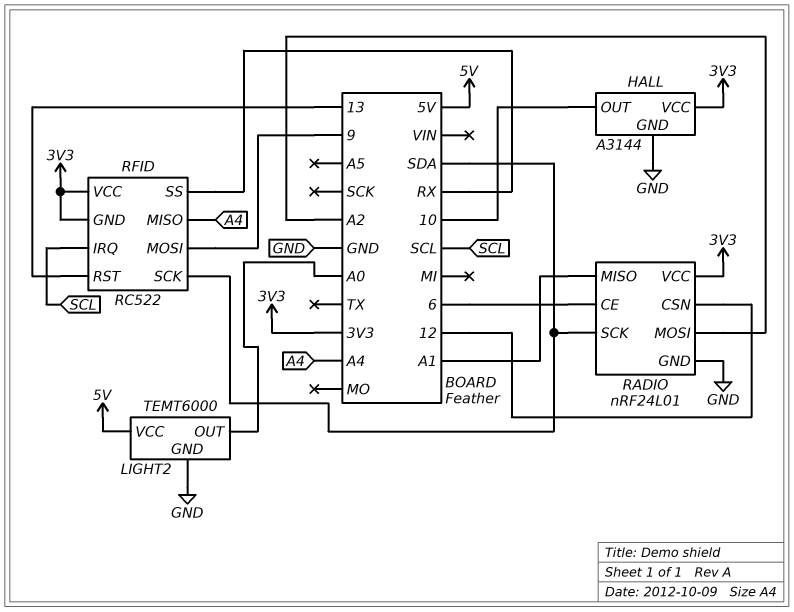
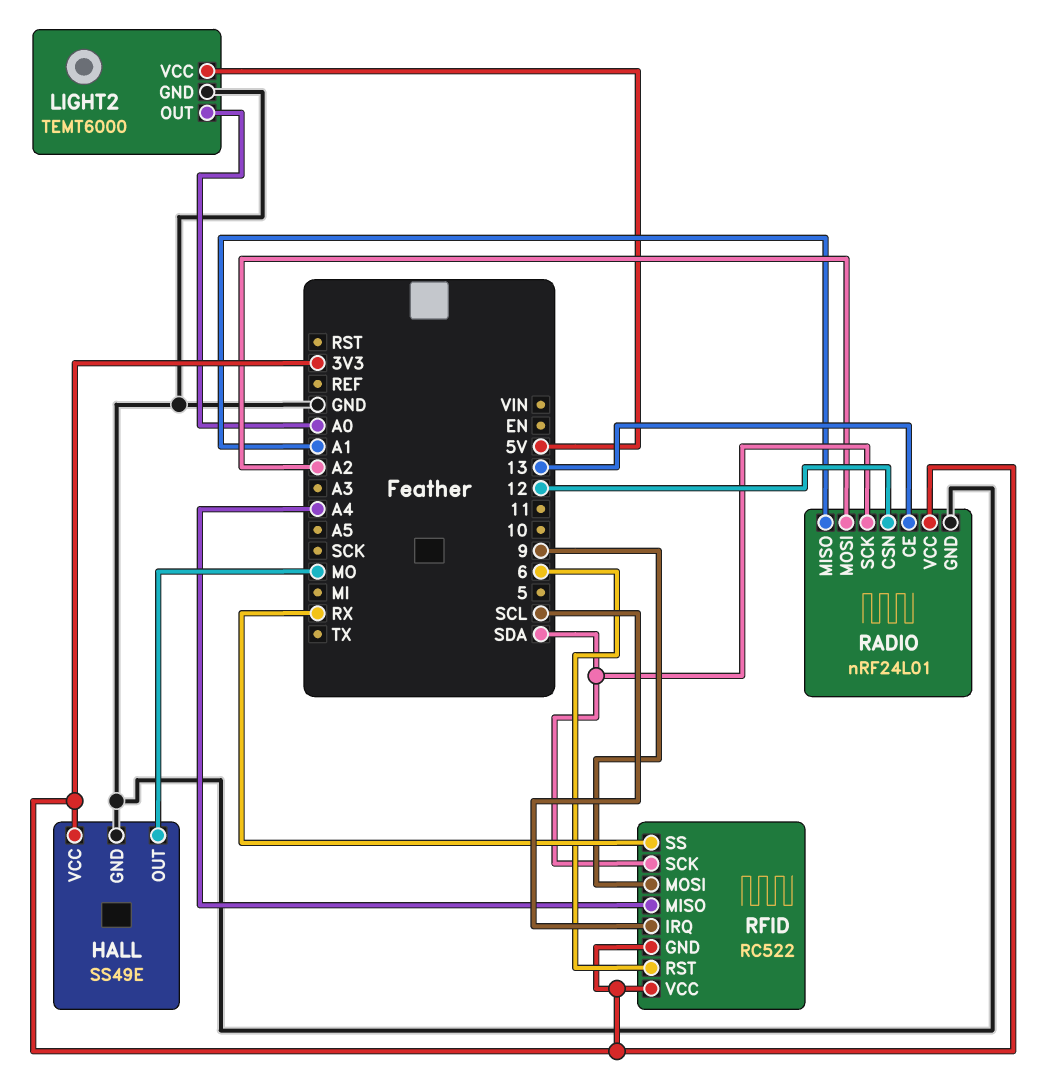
HALL: A3144 -> SS49E
HALL pin OUT: 10 -> MO
RADIO pin CE: 6 -> 13
RFID pin RST: 13 -> 6

